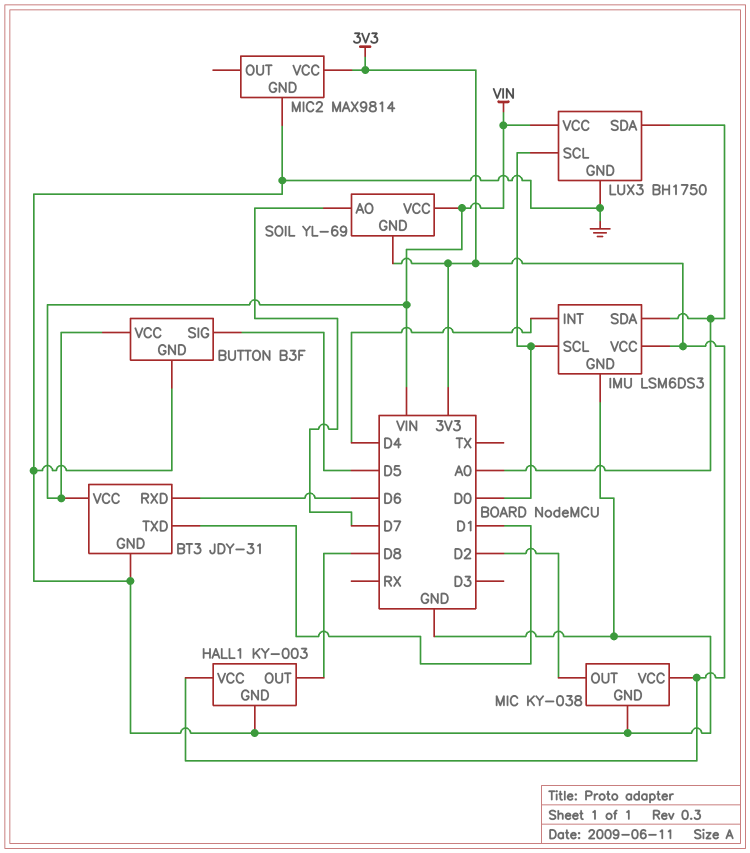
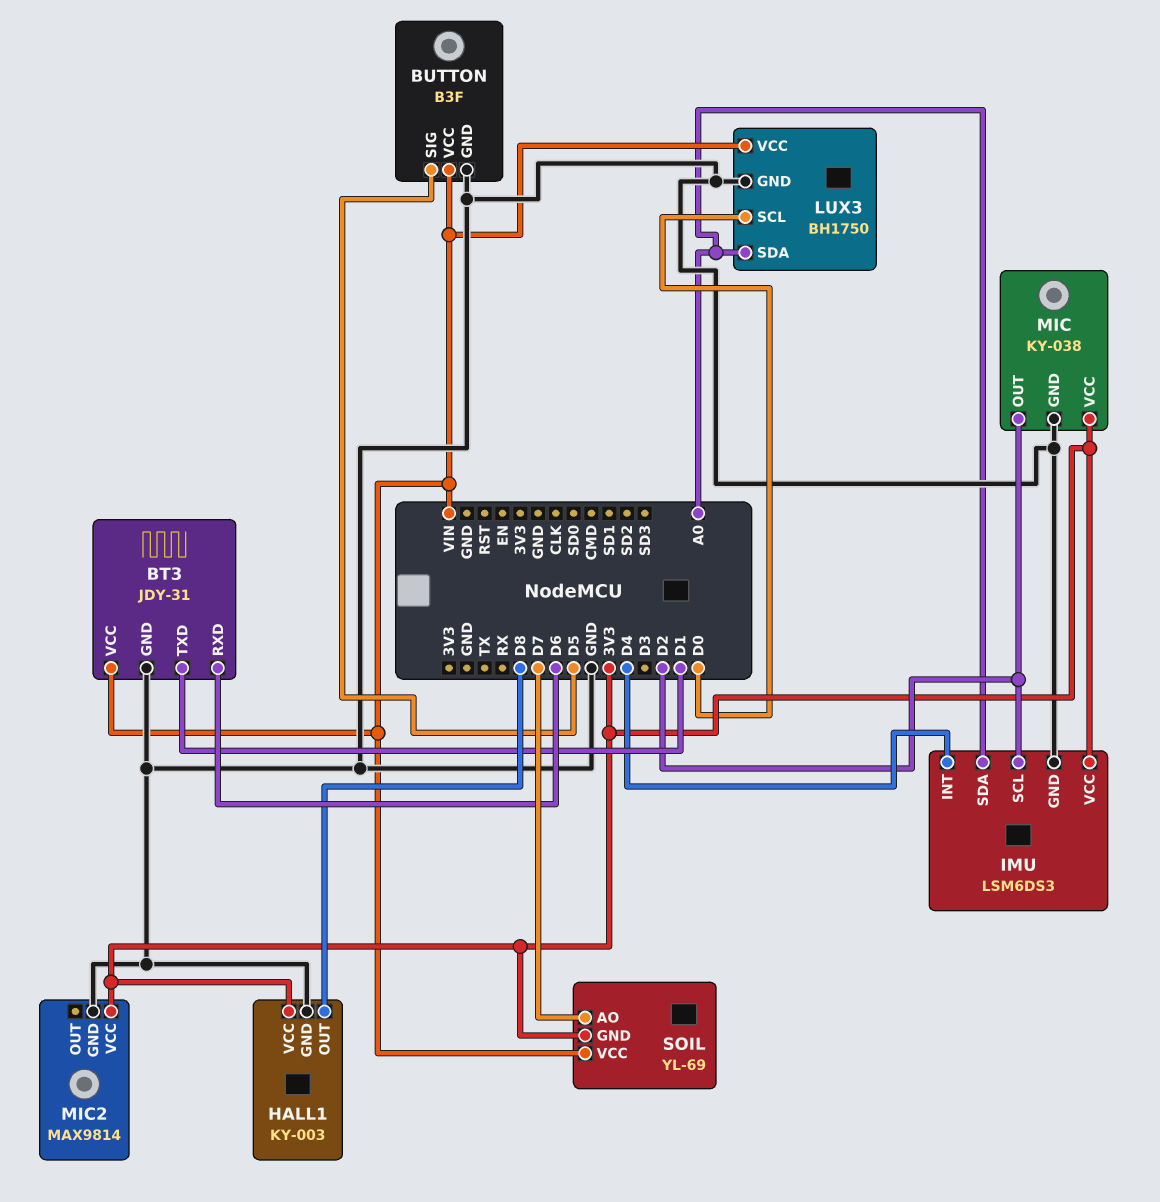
IMU pin SCL: D0 -> D2

